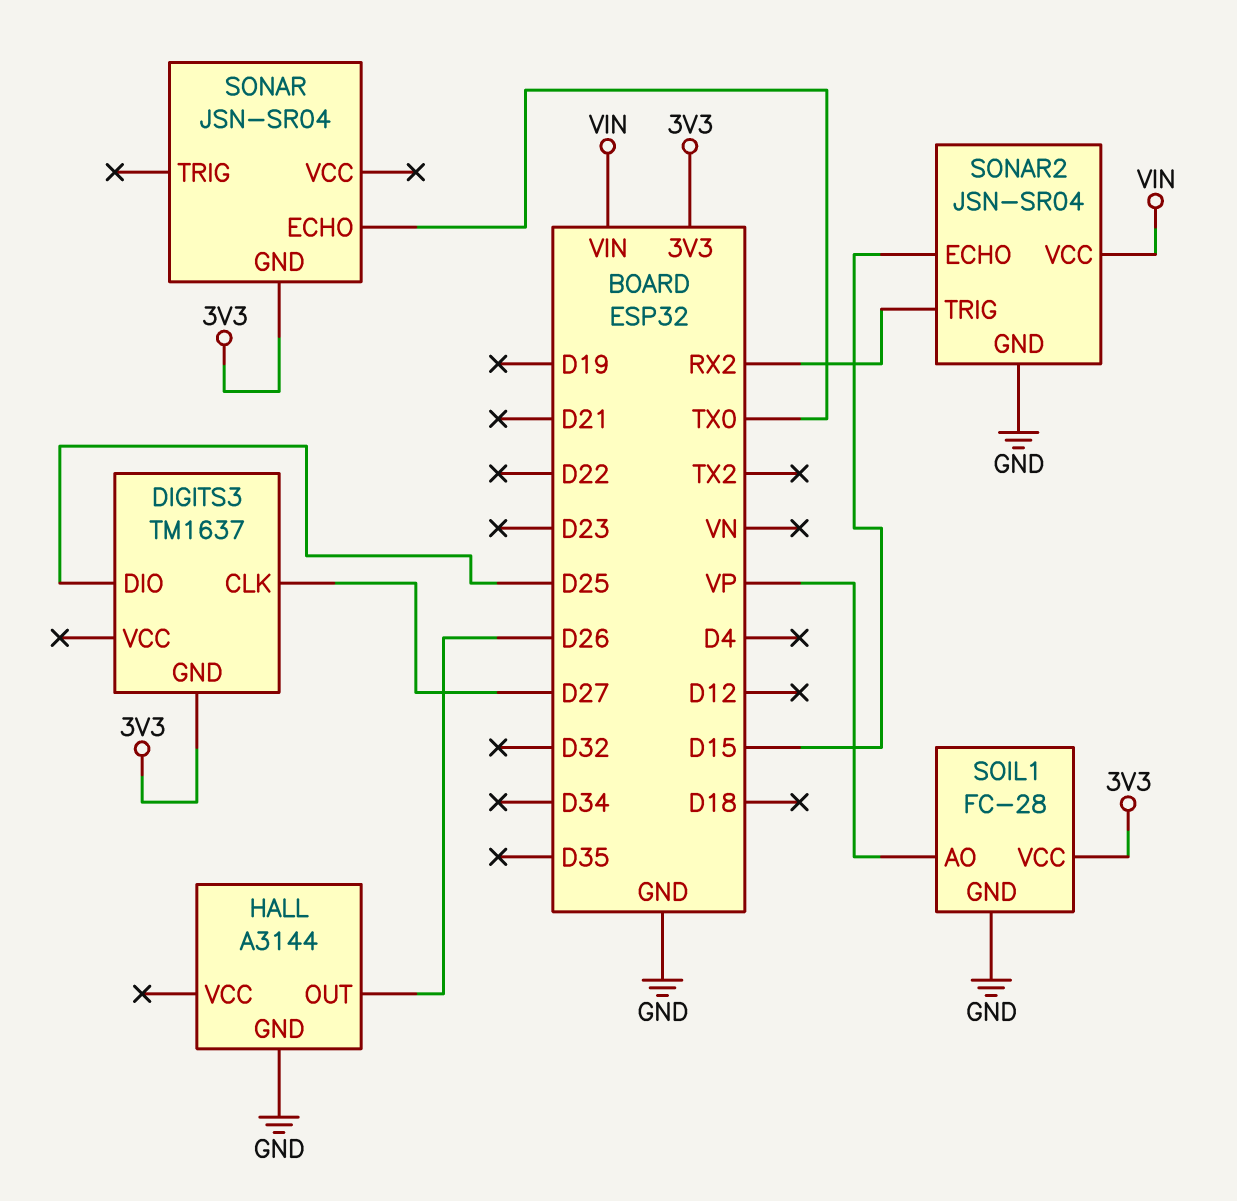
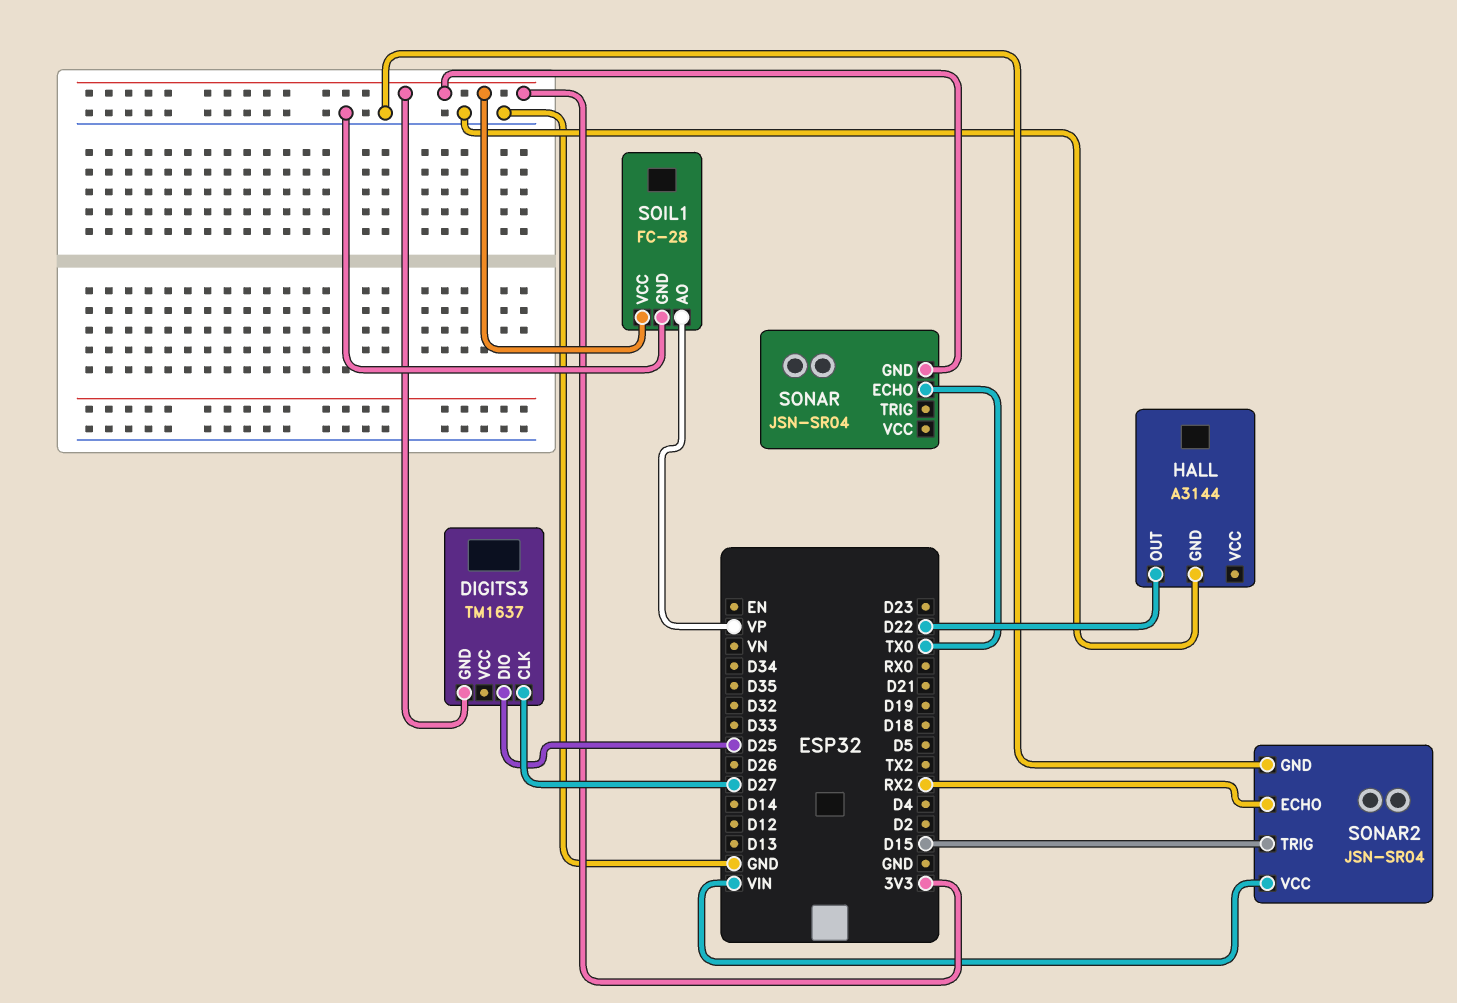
HALL pin OUT: D26 -> D22
SONAR2 pin ECHO: D15 -> RX2
SONAR2 pin TRIG: RX2 -> D15

